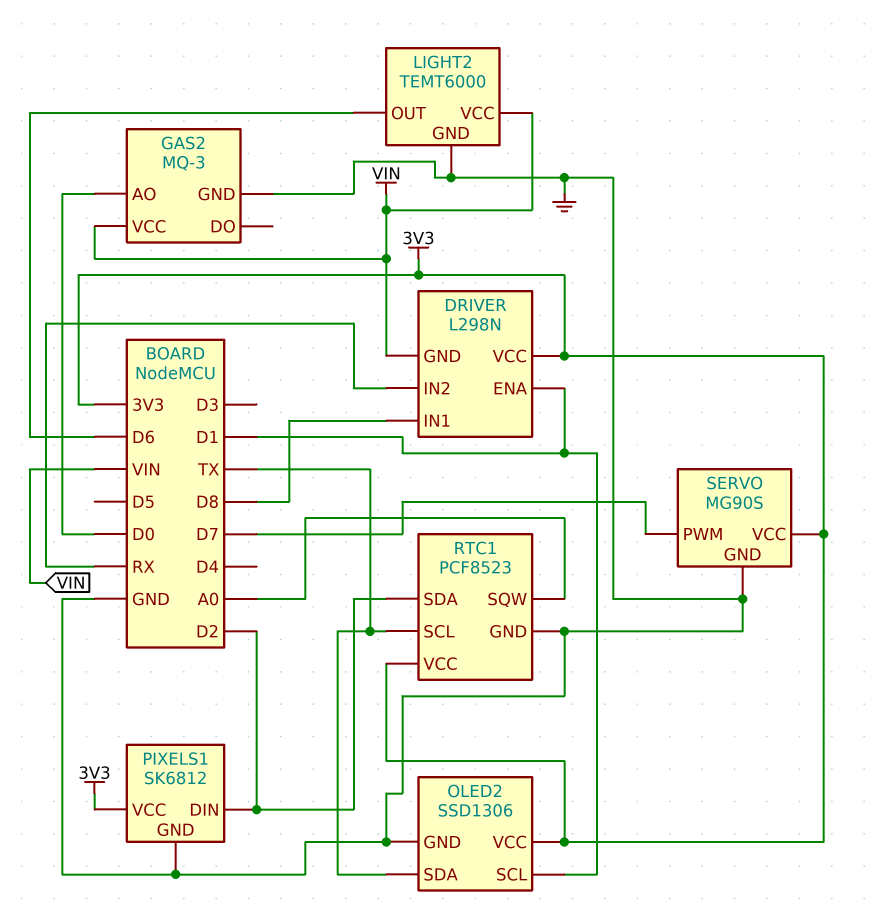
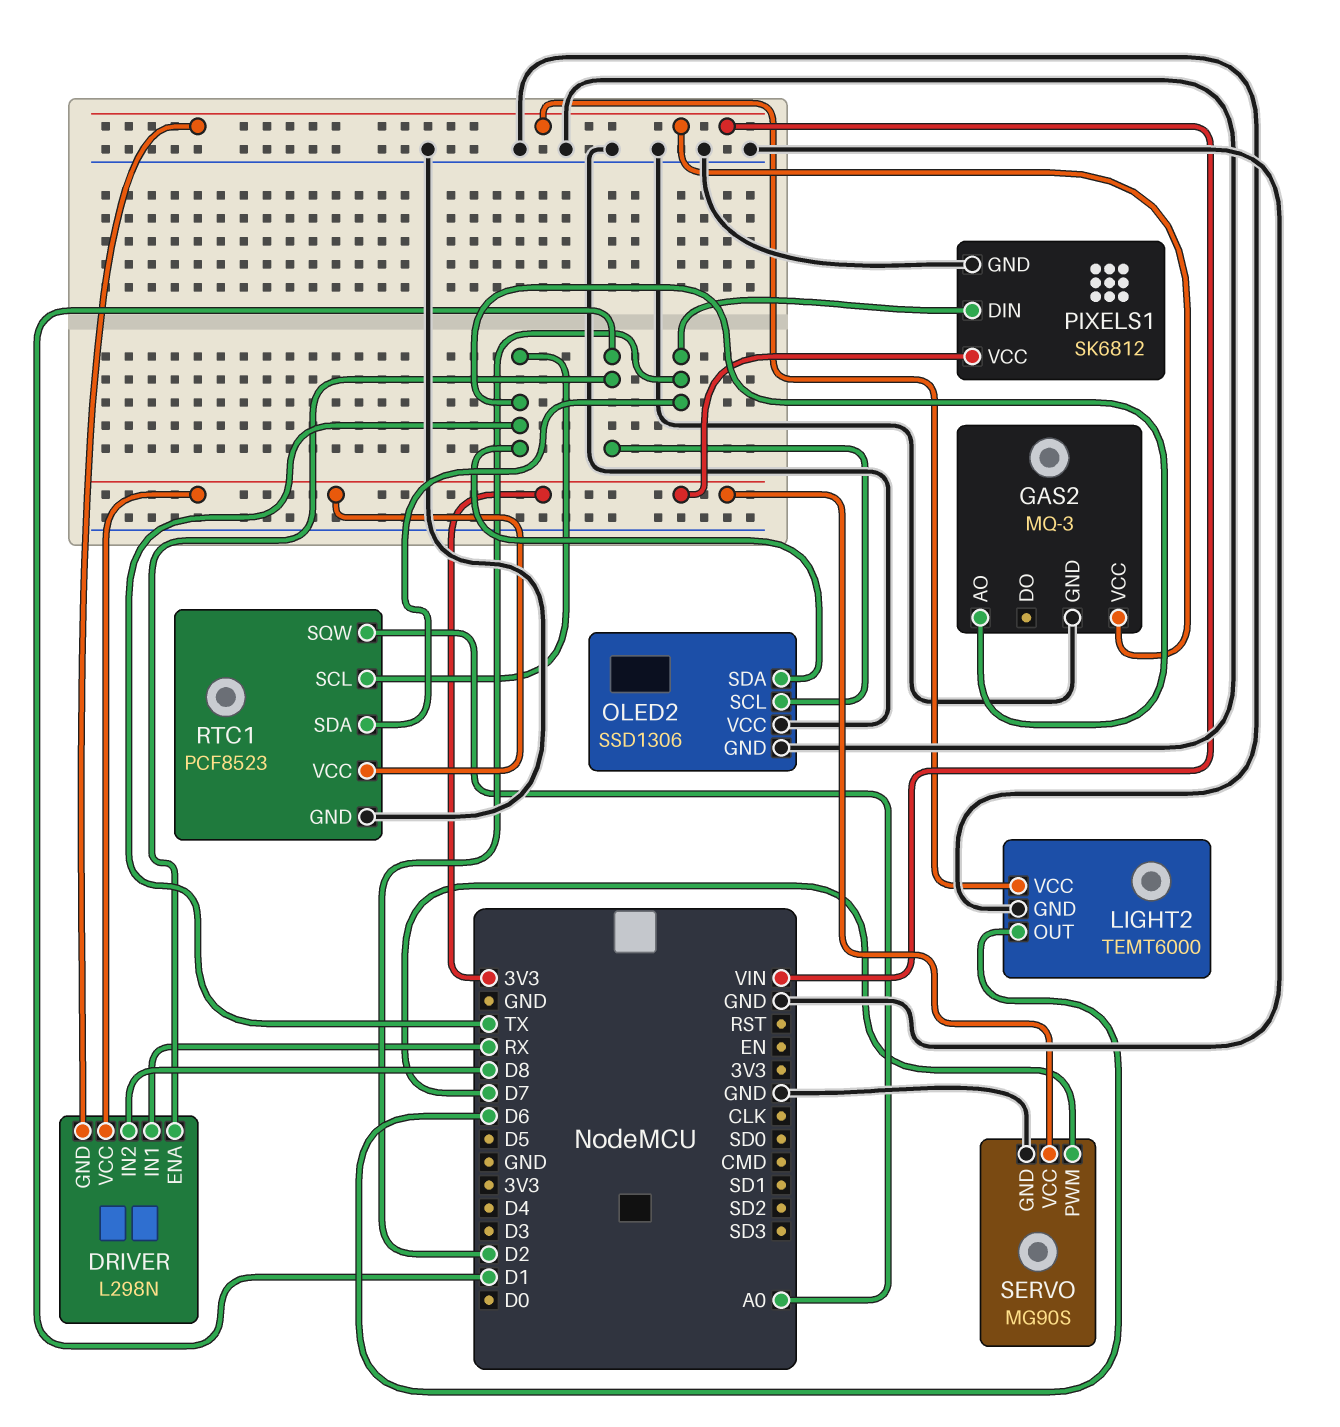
DRIVER pin IN1: D8 -> RX
DRIVER pin IN2: RX -> D8
GAS2 pin AO: D0 -> TX
OLED2 pin VCC: 3V3 -> GND

